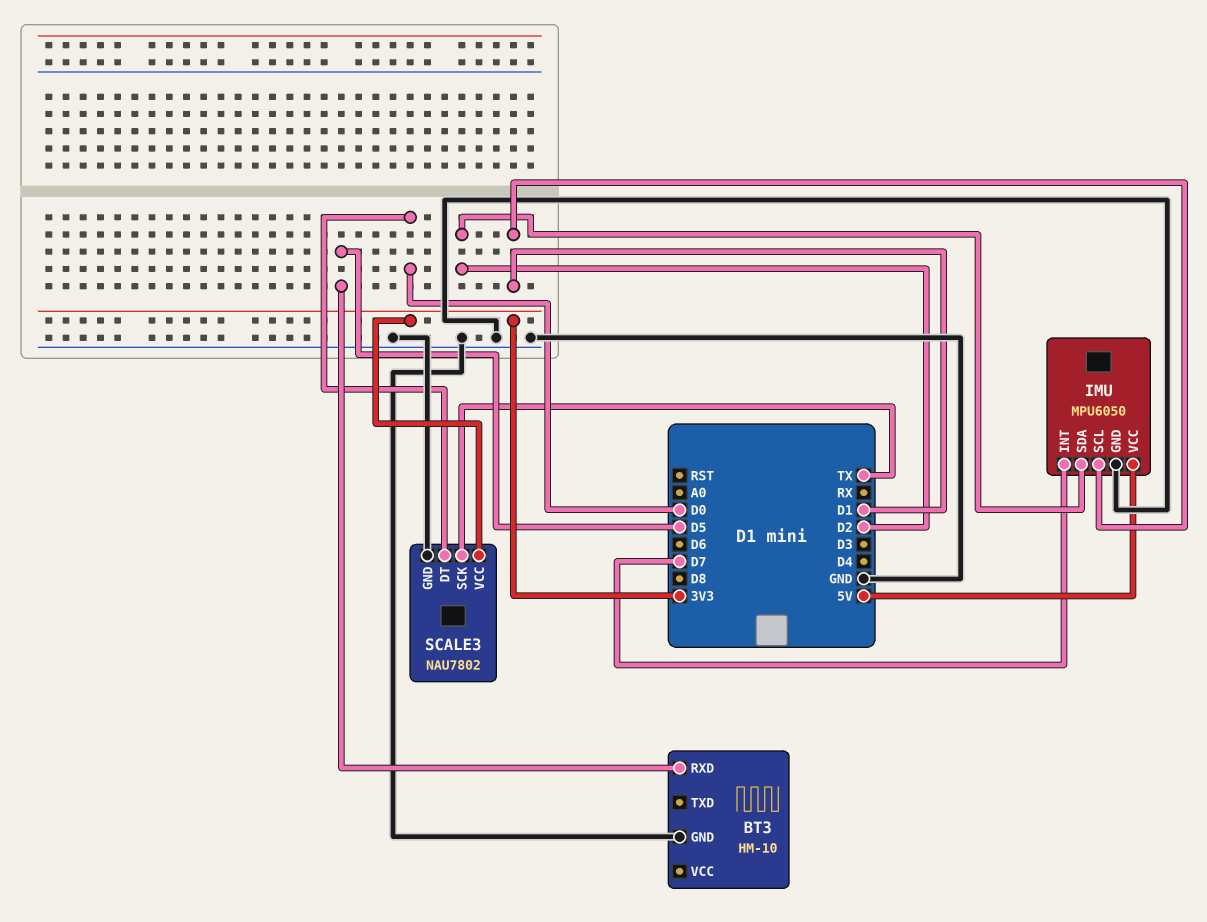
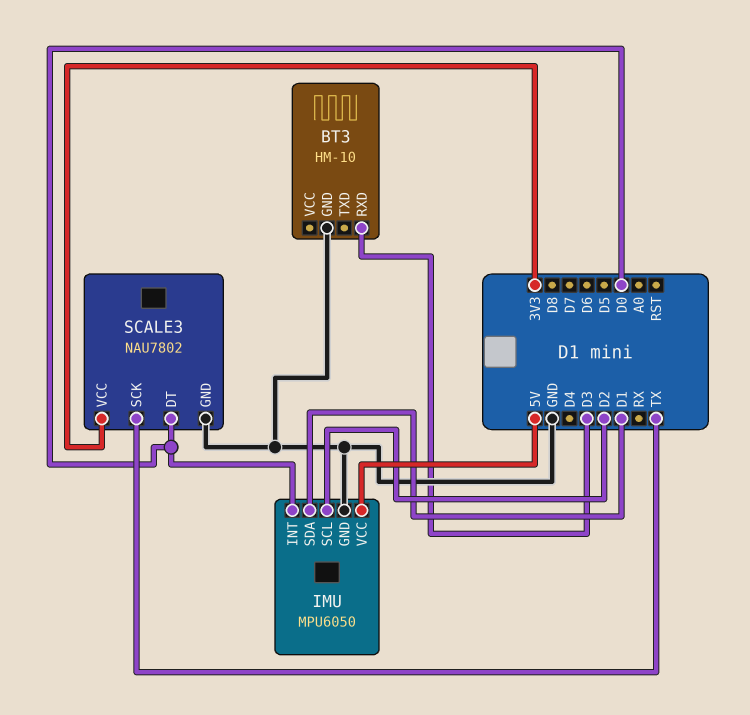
BT3 pin RXD: D5 -> D3
IMU pin INT: D7 -> D0
IMU pin SCL: D1 -> D2
IMU pin SDA: D2 -> D1

